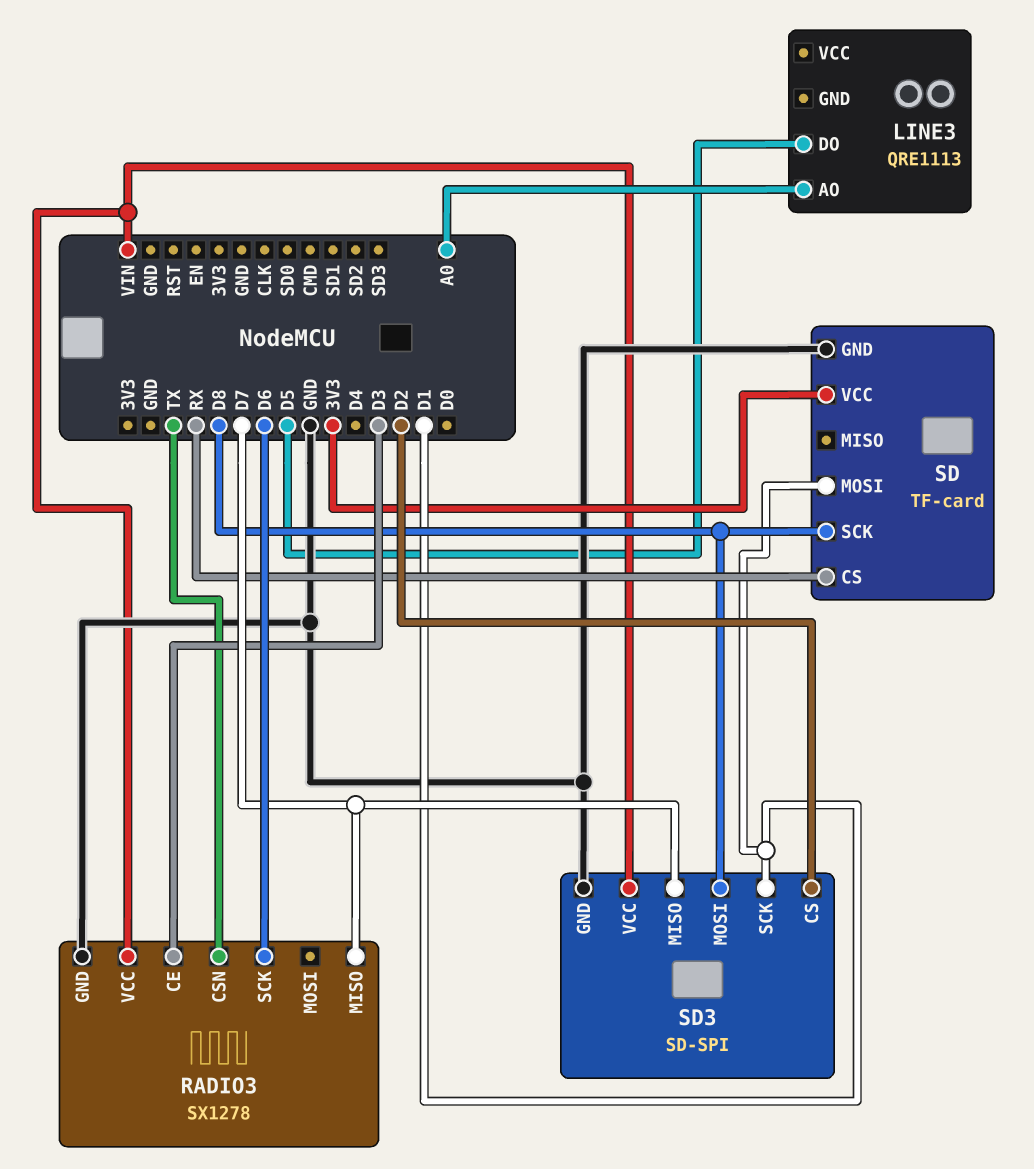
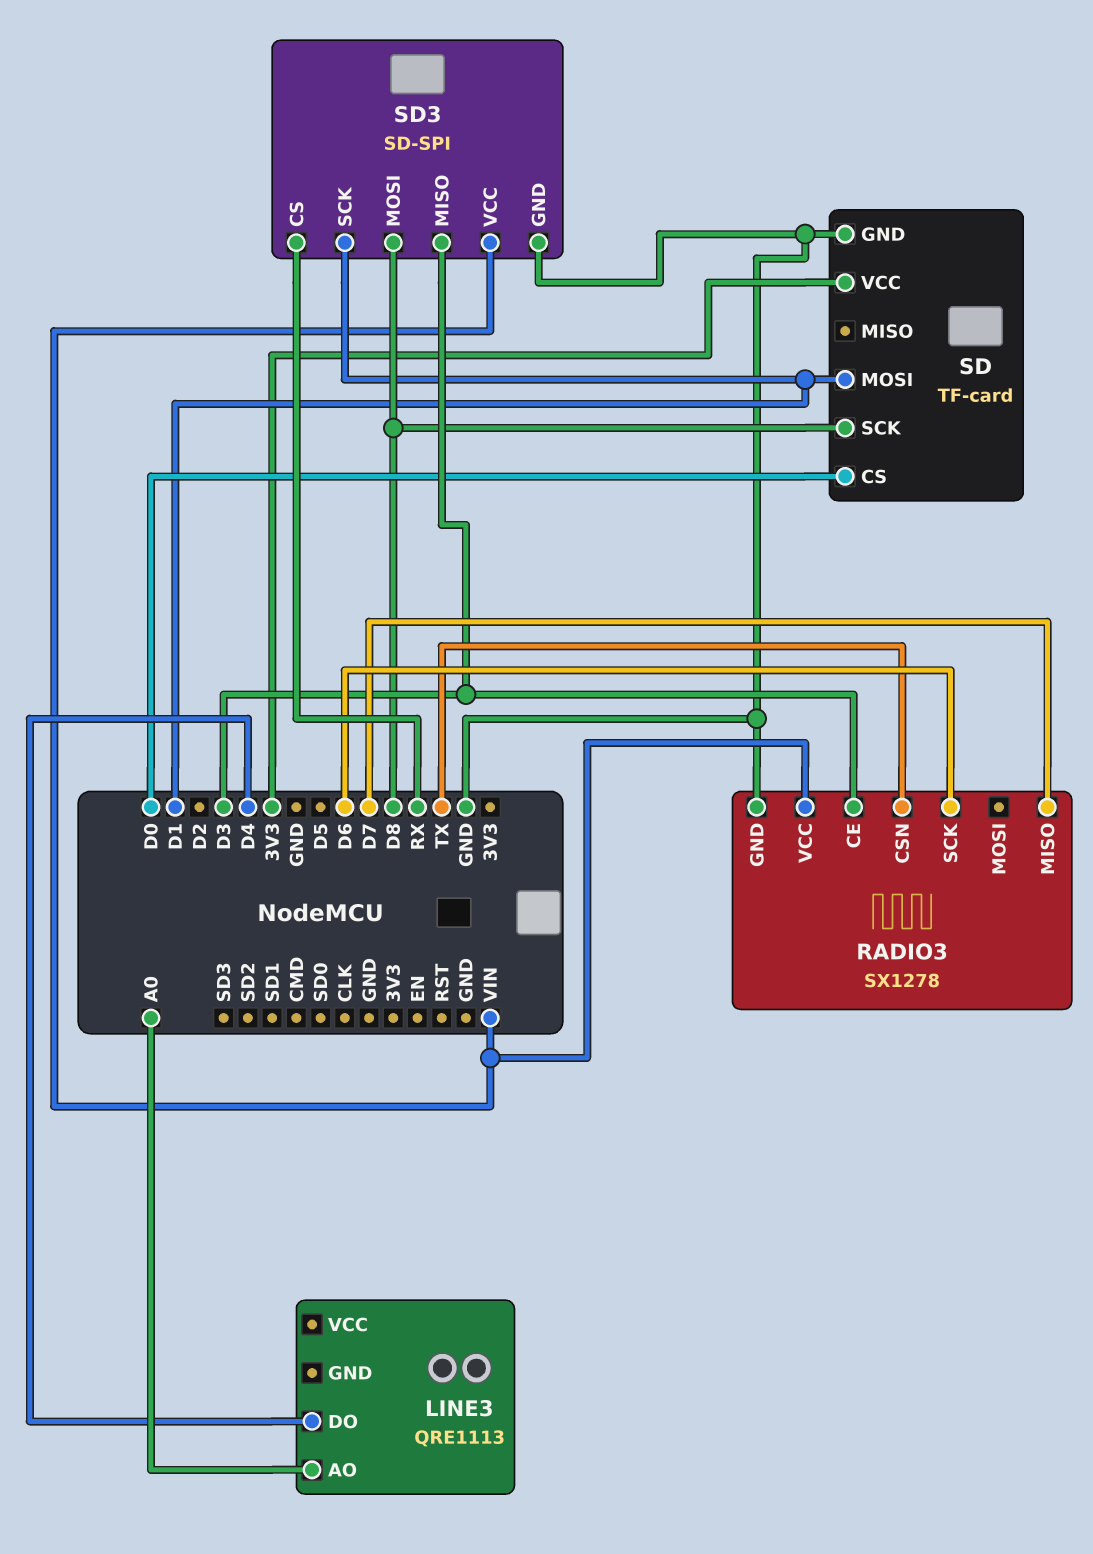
LINE3 pin DO: D5 -> D4
SD pin CS: RX -> D0
SD3 pin CS: D2 -> RX
SD3 pin MISO: D7 -> D3

